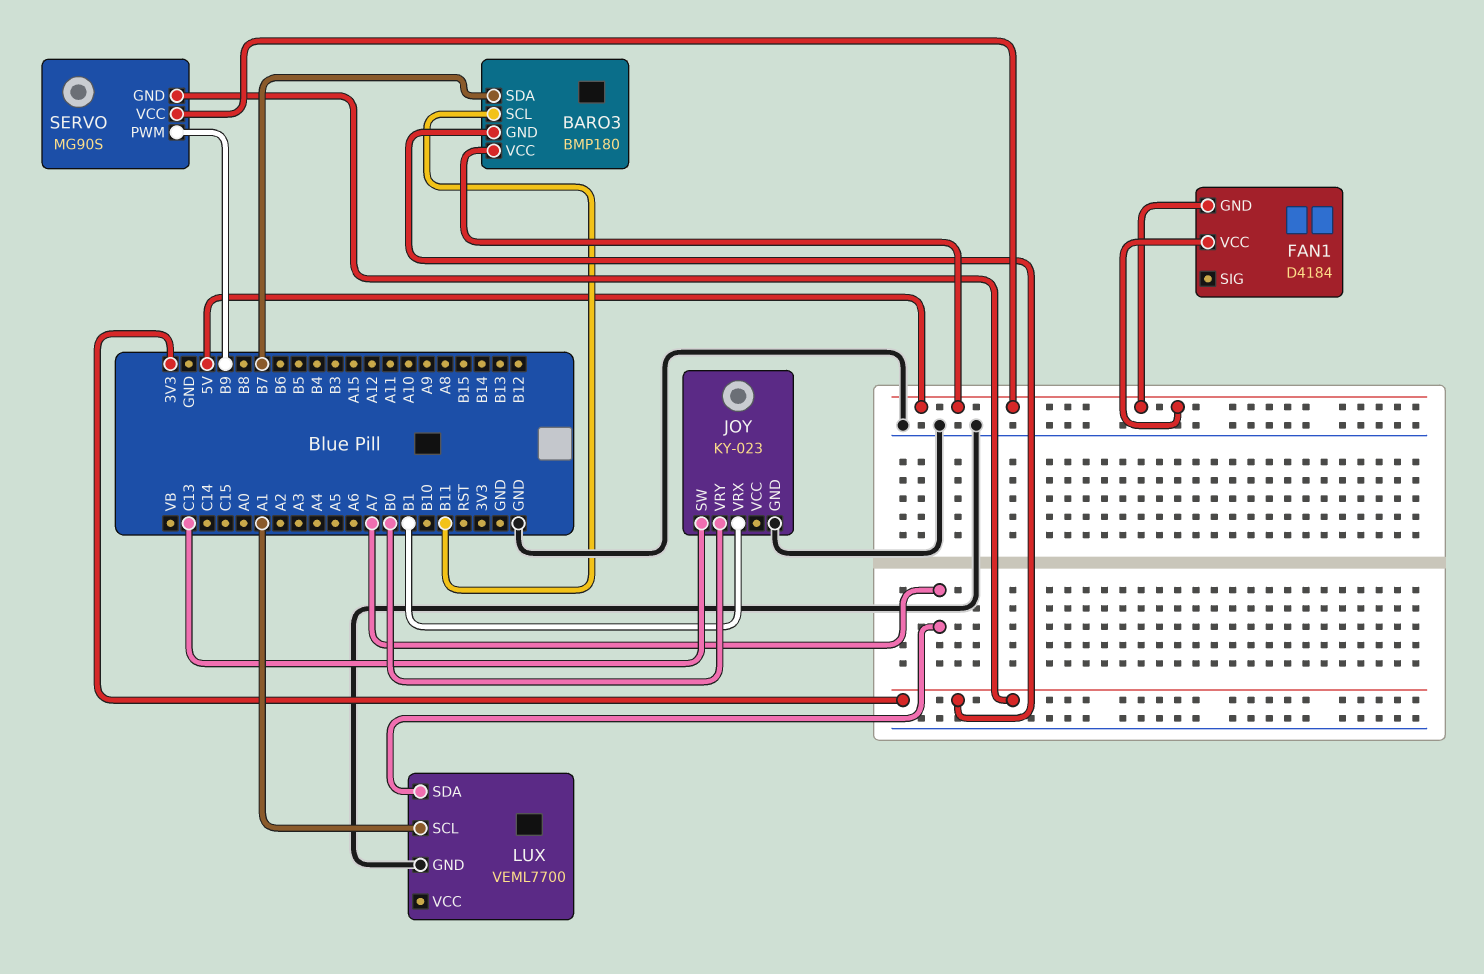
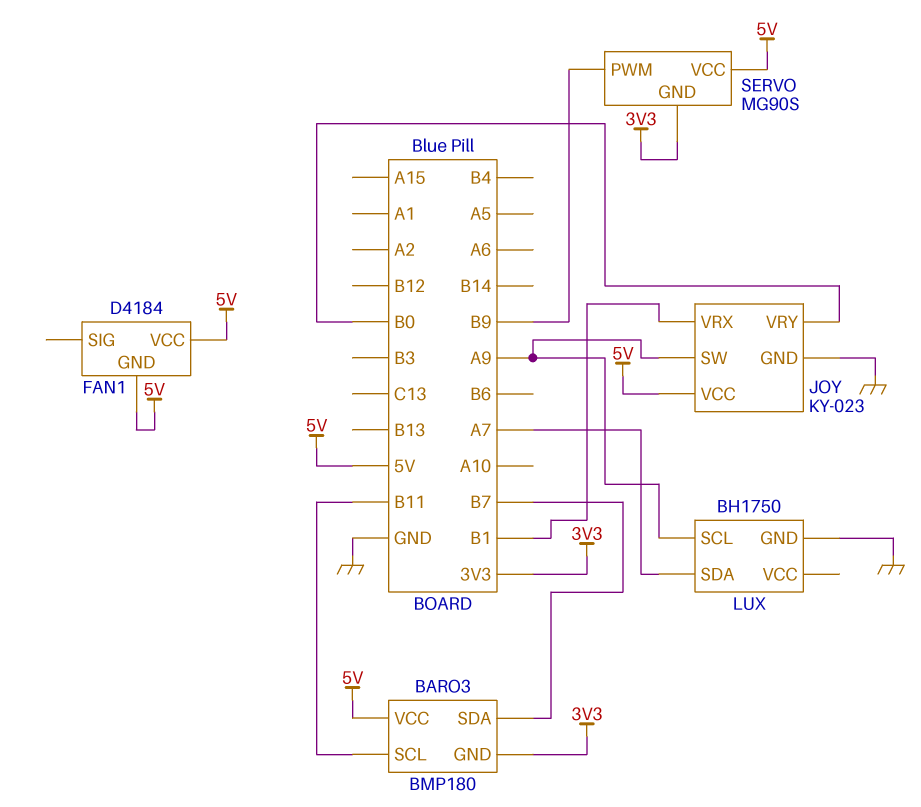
JOY pin SW: C13 -> A9
JOY pin VCC: none -> 5V
LUX: VEML7700 -> BH1750
LUX pin SCL: A1 -> A9

